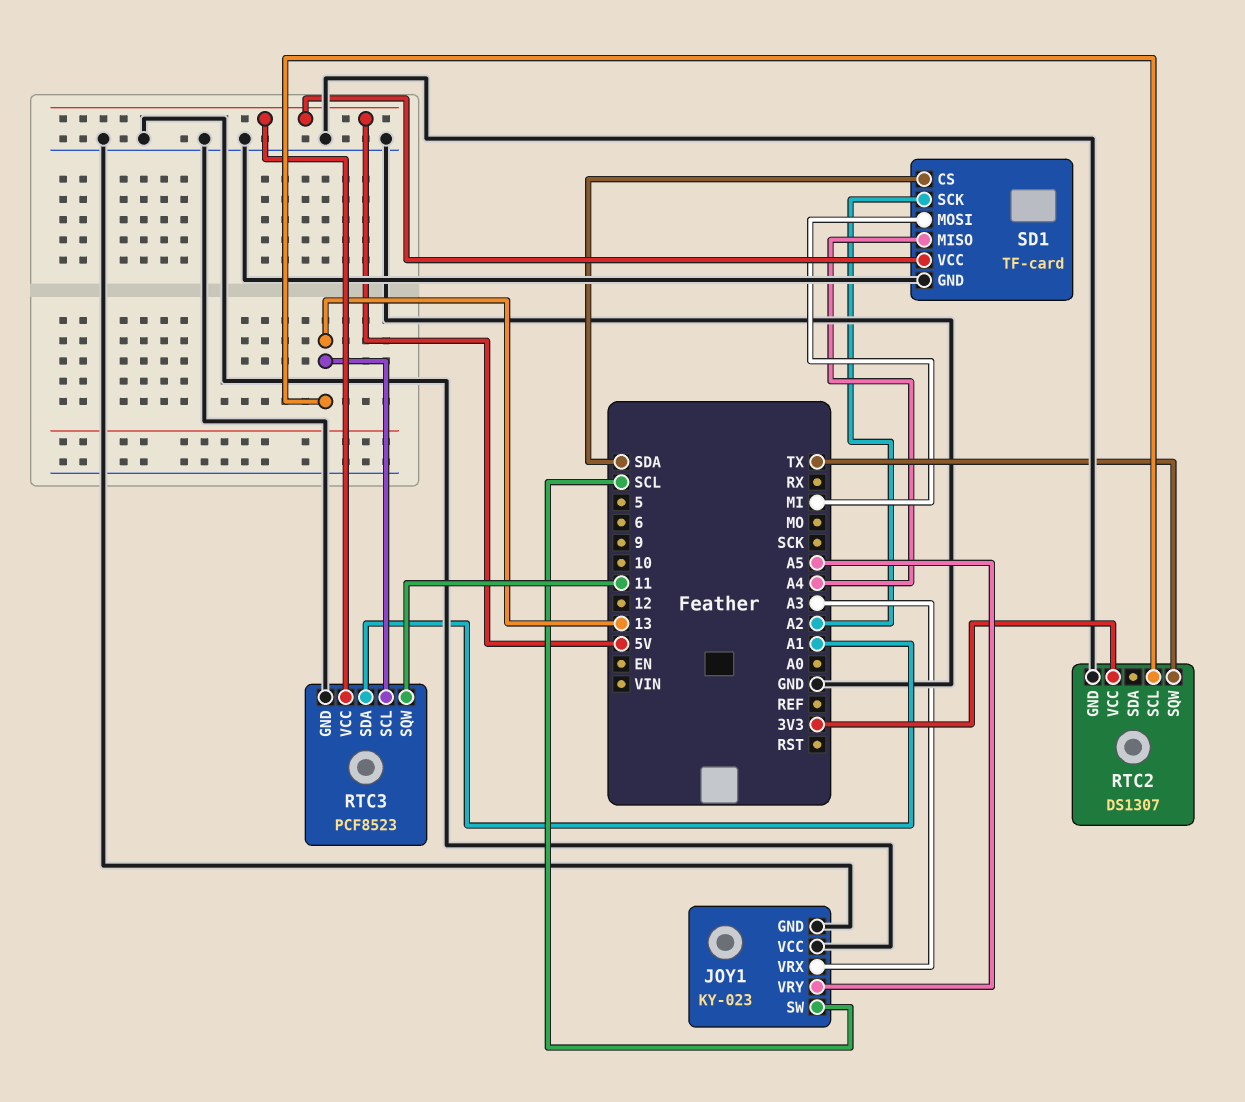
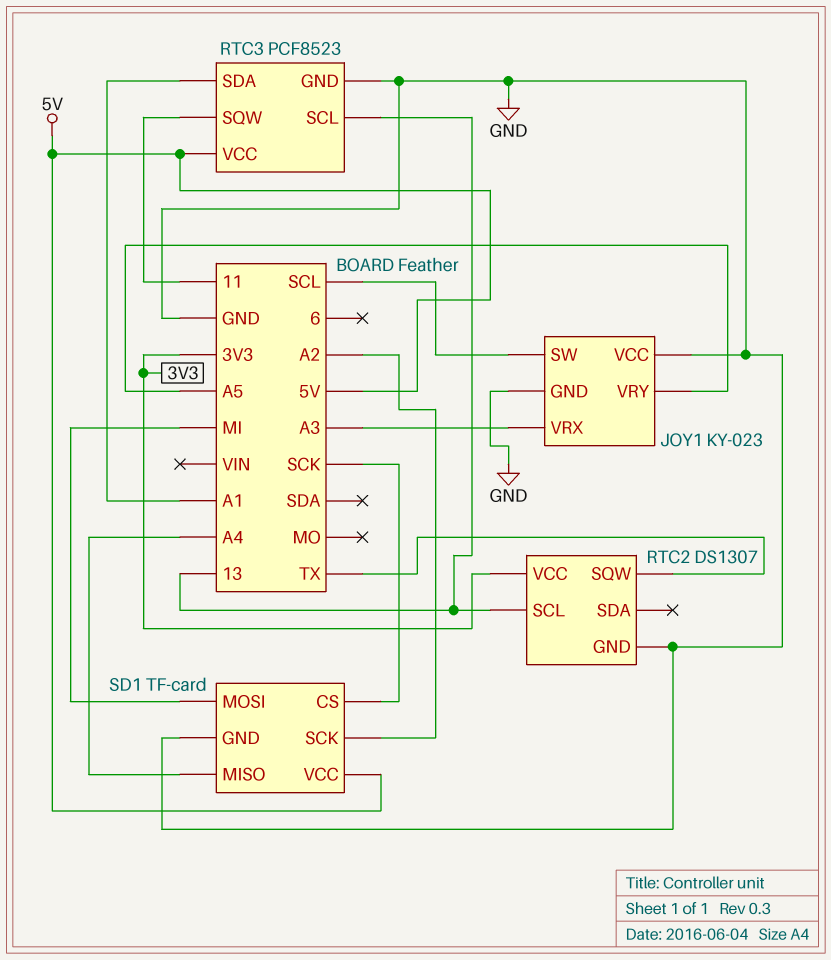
SD1 pin CS: SDA -> SCK

